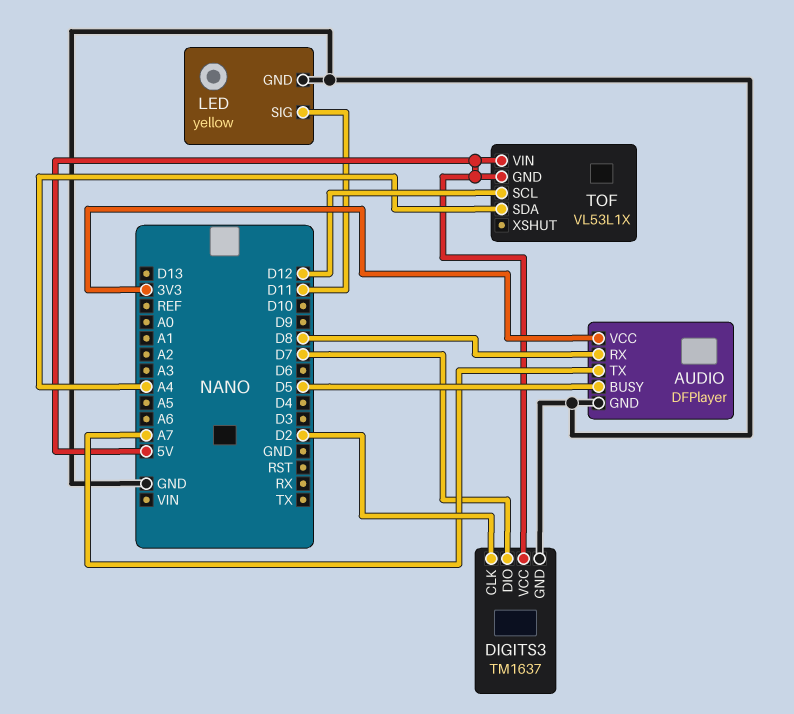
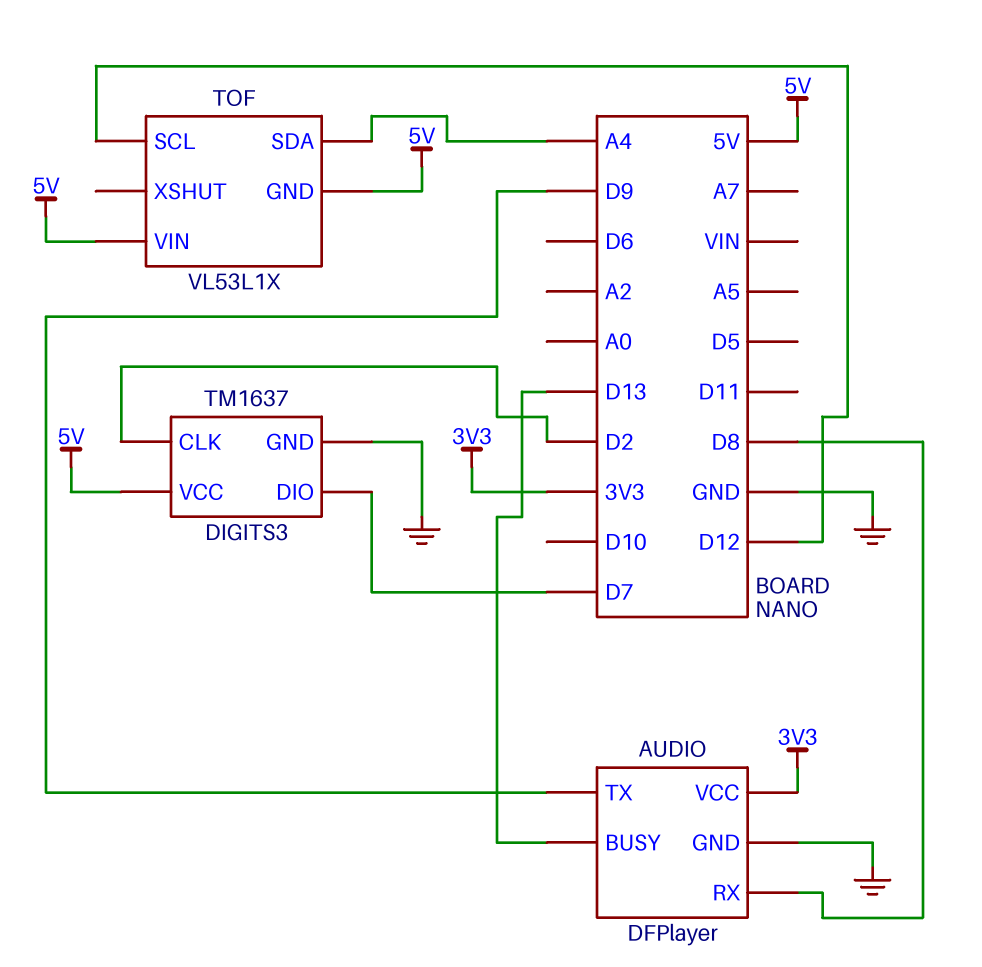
AUDIO pin BUSY: D5 -> D13
AUDIO pin TX: A7 -> D9
LED: yellow -> none
LED pin GND: GND -> none
LED pin SIG: D11 -> none

